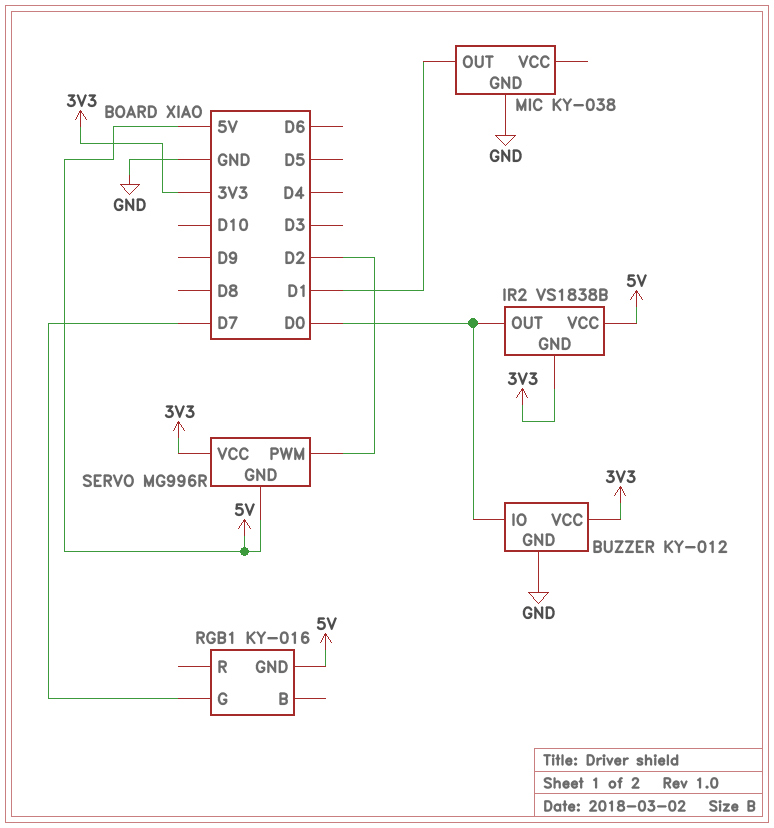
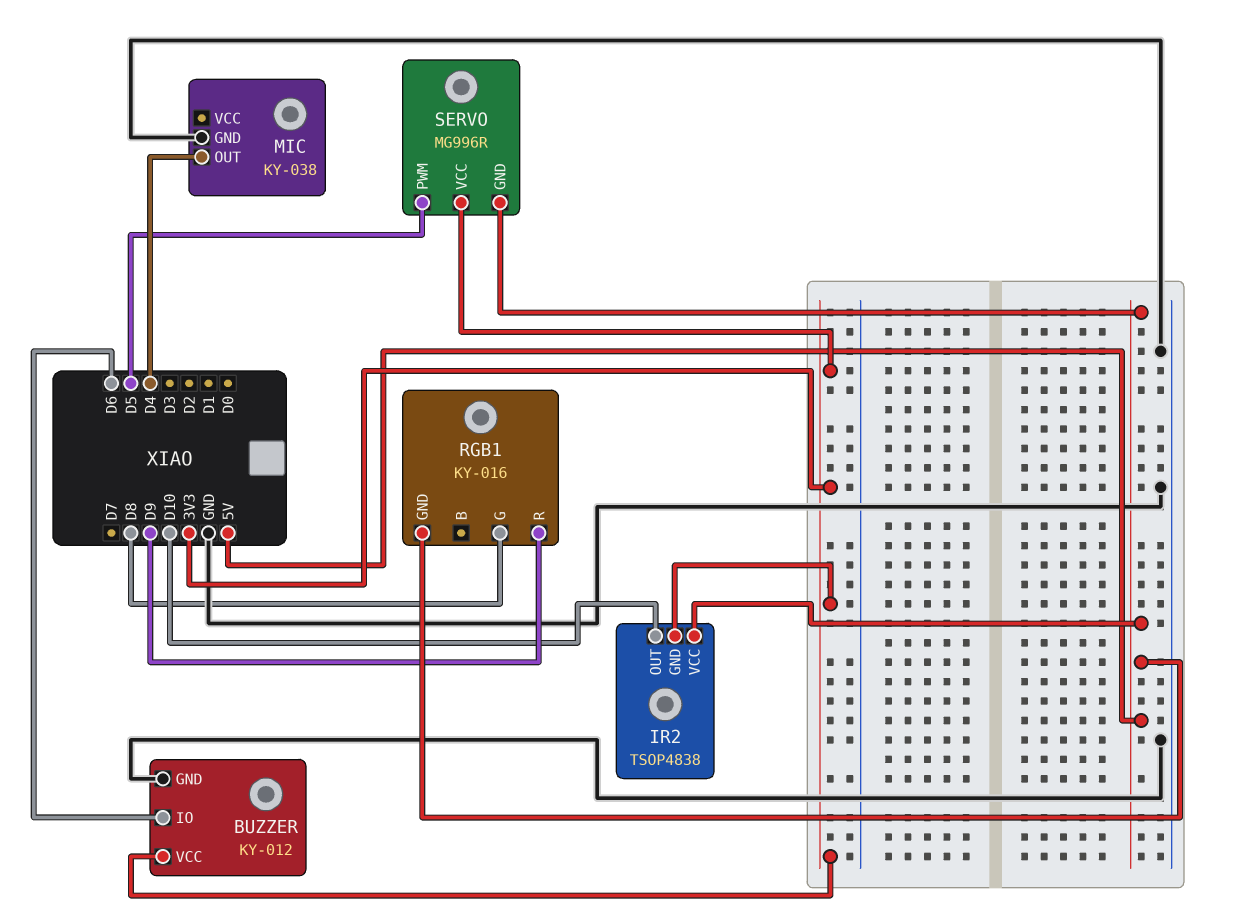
BUZZER pin IO: D0 -> D6
IR2: VS1838B -> TSOP4838
IR2 pin OUT: D0 -> D10
MIC pin OUT: D1 -> D4
RGB1 pin G: D7 -> D8
RGB1 pin R: none -> D9
SERVO pin PWM: D2 -> D5

